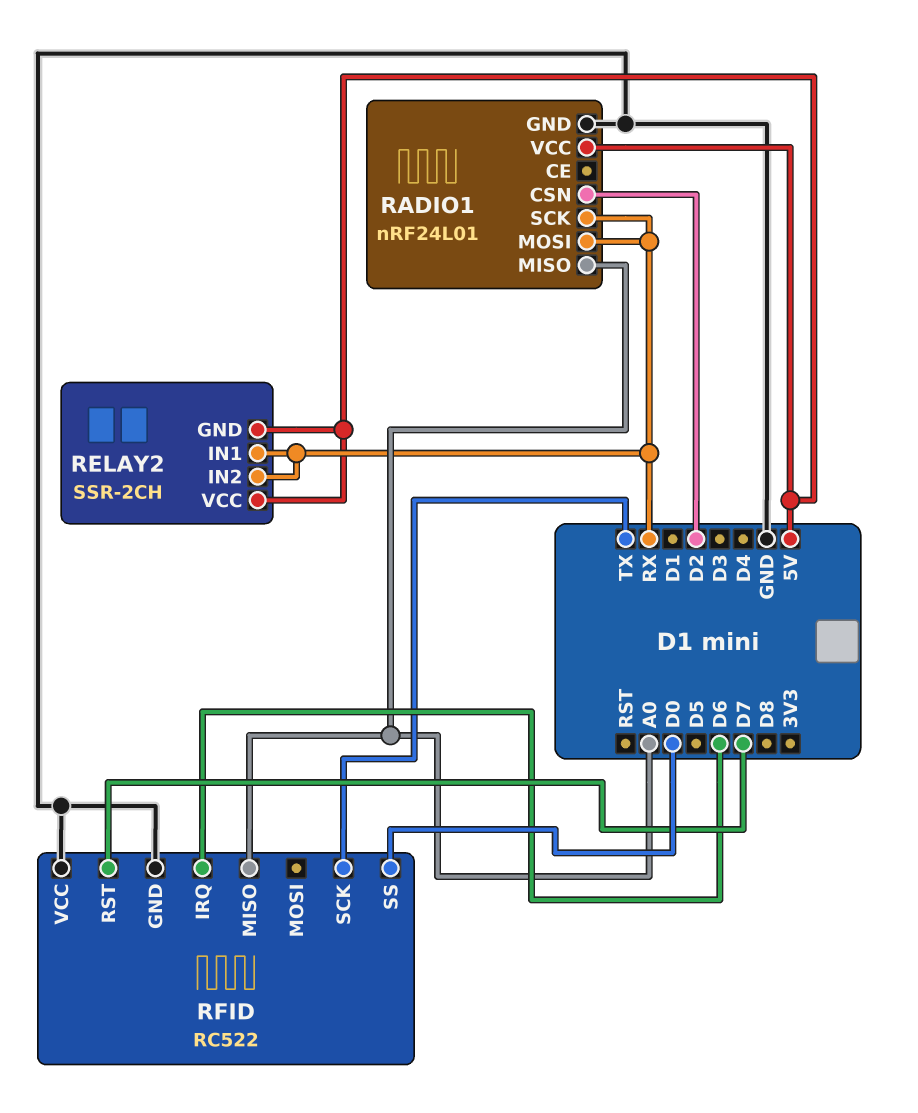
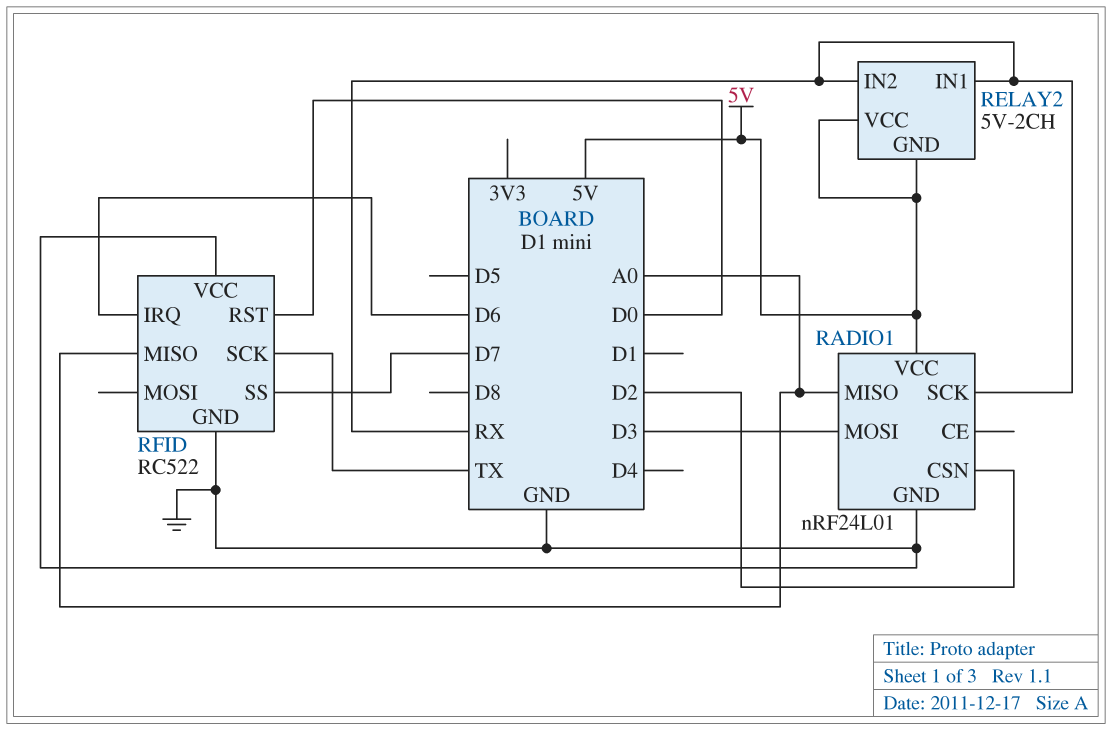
RADIO1 pin MOSI: RX -> D3
RELAY2: SSR-2CH -> 5V-2CH
RFID pin RST: D7 -> D0
RFID pin SS: D0 -> D7

